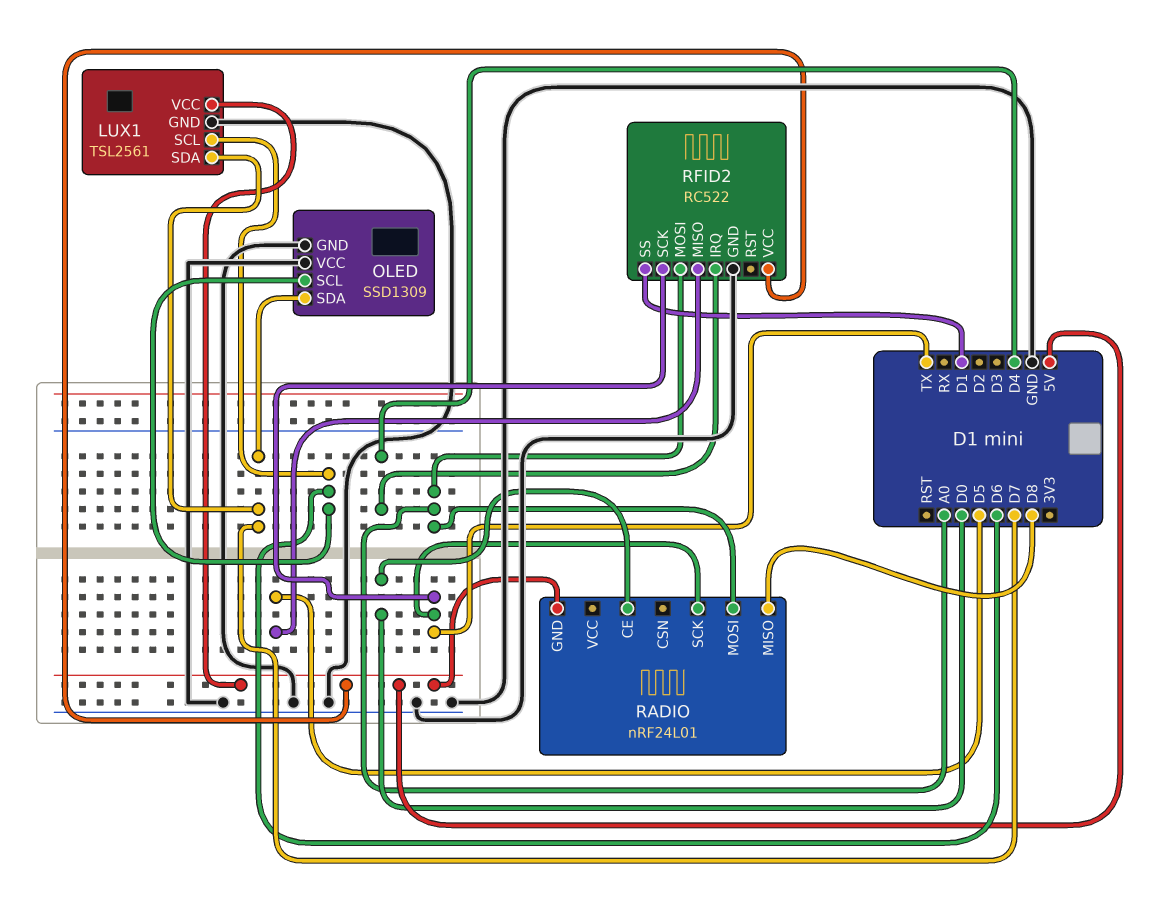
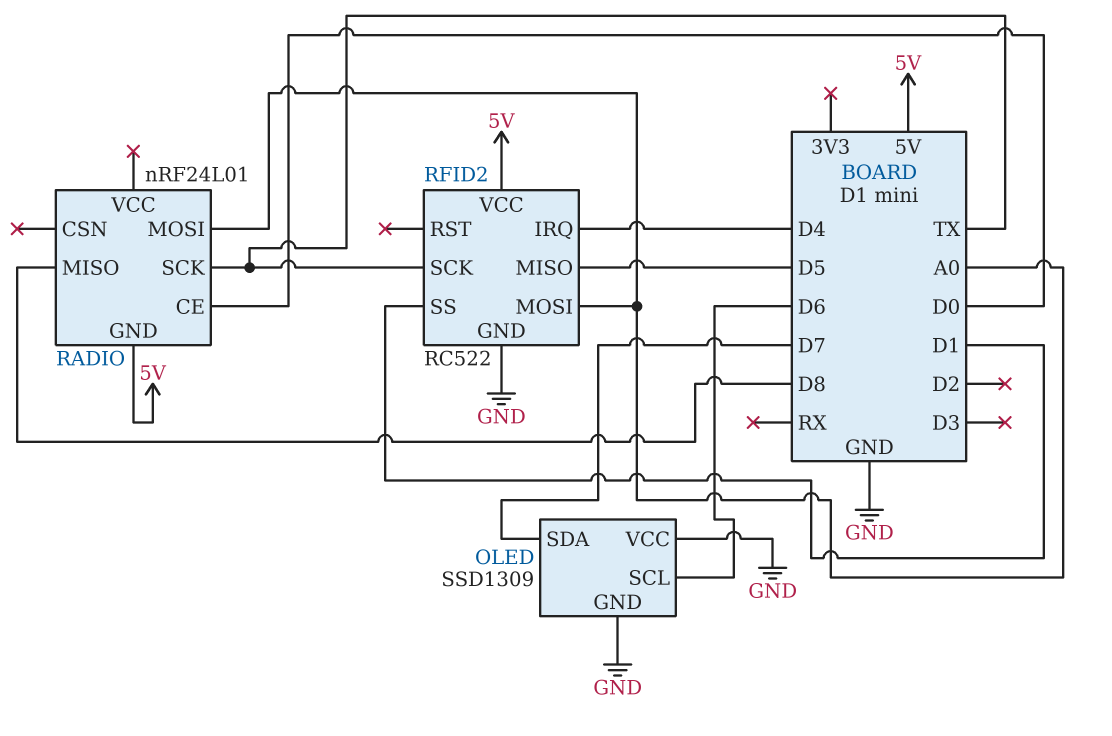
LUX1: TSL2561 -> none
LUX1 pin GND: GND -> none
LUX1 pin SCL: D6 -> none
LUX1 pin SDA: D7 -> none
LUX1 pin VCC: 5V -> none

